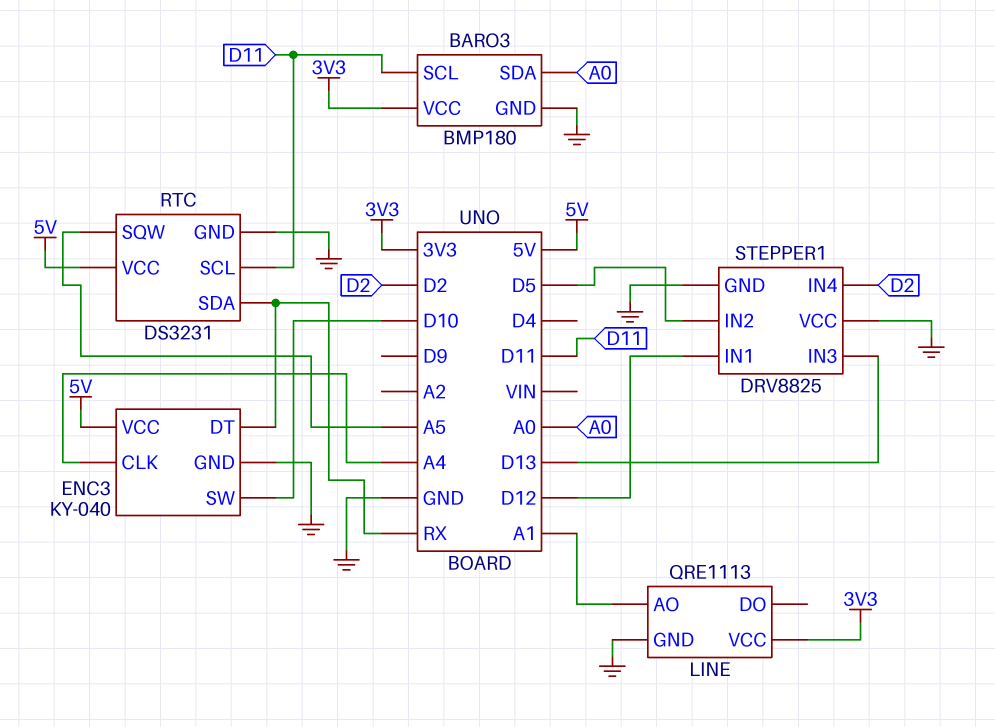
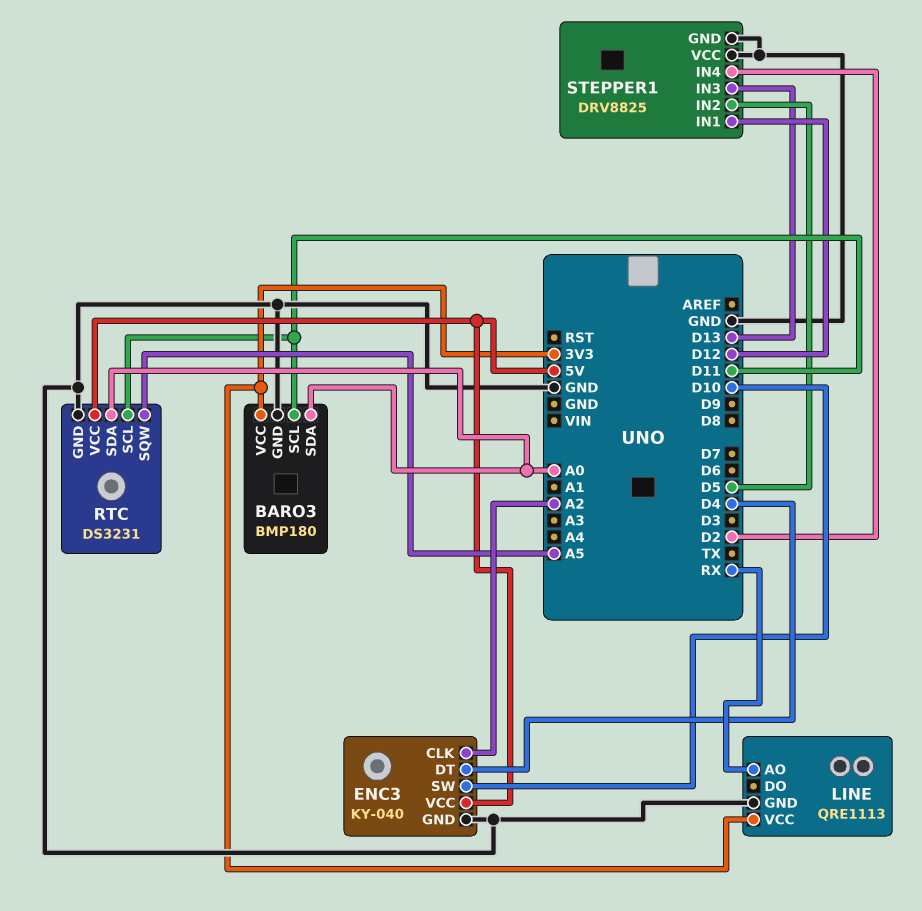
ENC3 pin CLK: A4 -> A2
ENC3 pin DT: RX -> D4
LINE pin AO: A1 -> RX
RTC pin SDA: RX -> A0

